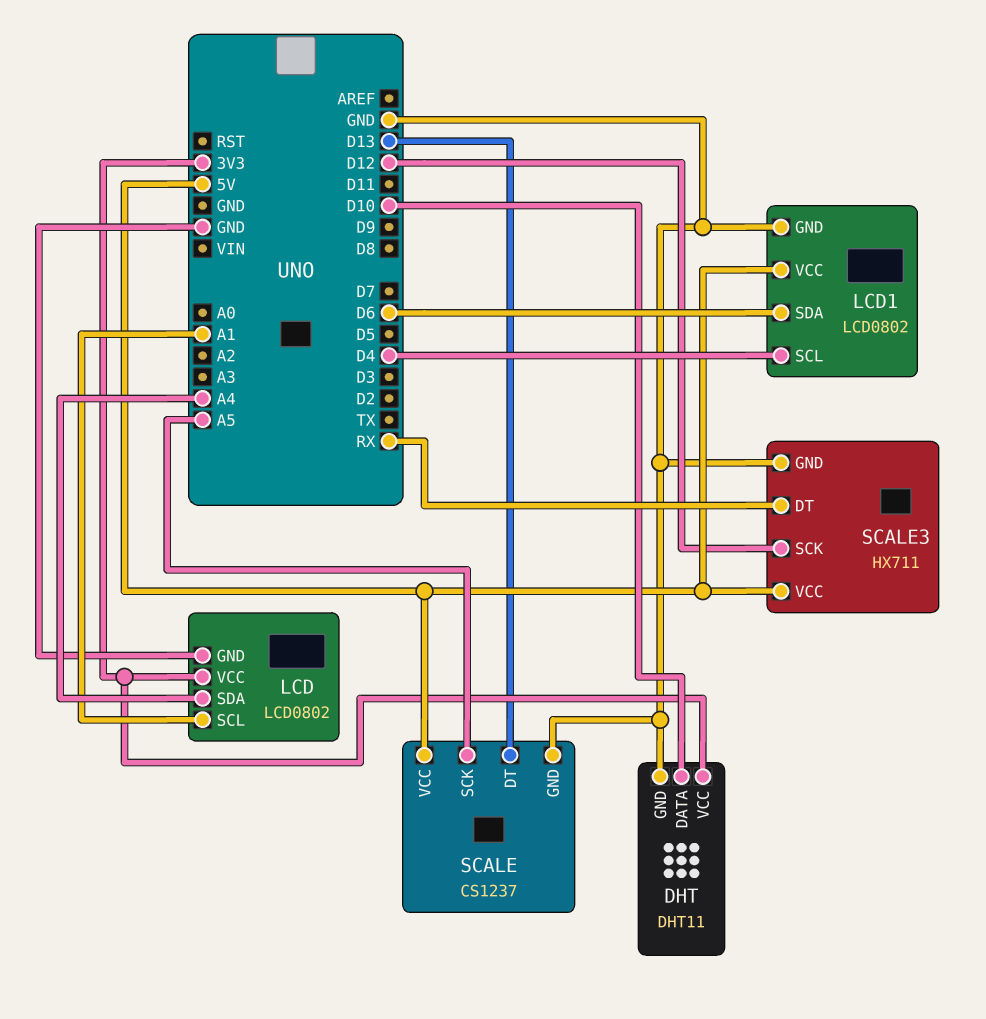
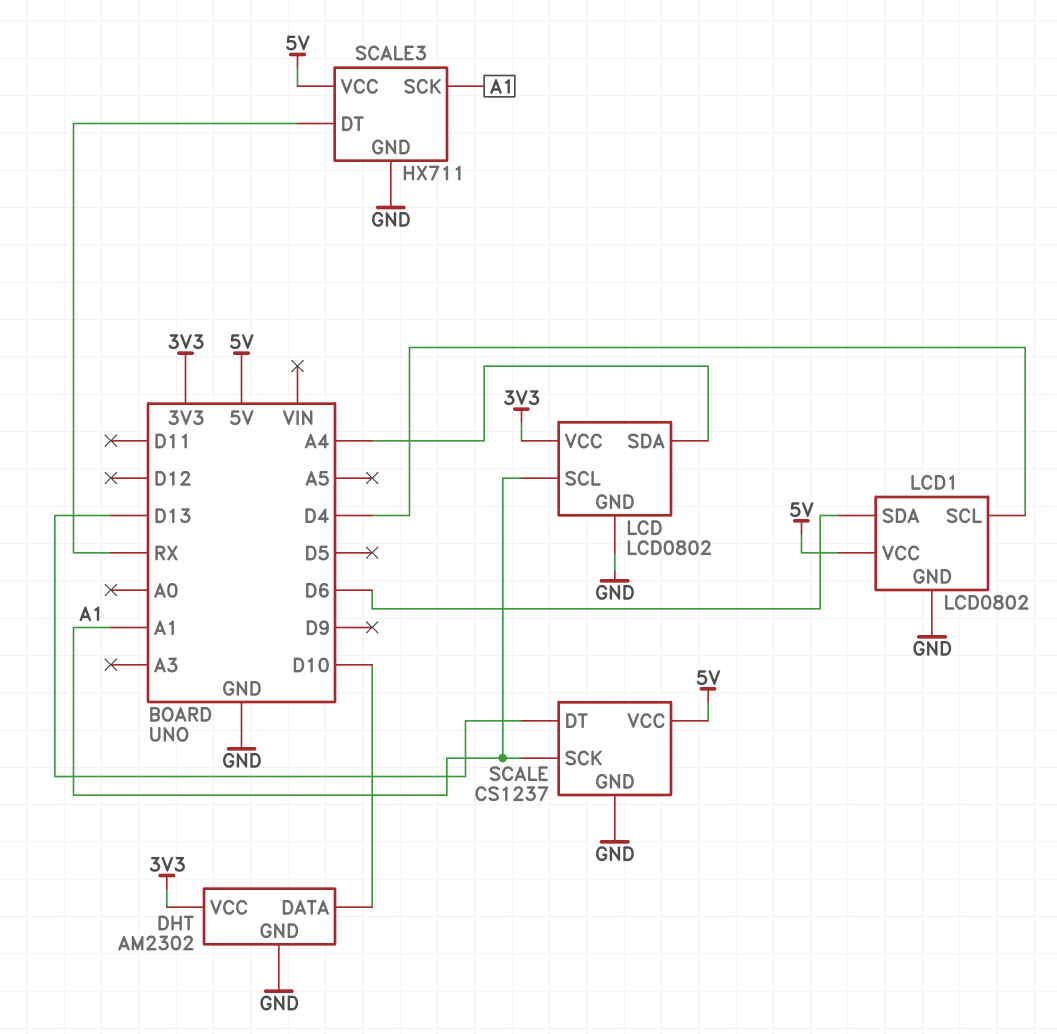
DHT: DHT11 -> AM2302
SCALE pin SCK: A5 -> A1
SCALE3 pin SCK: D12 -> A1

